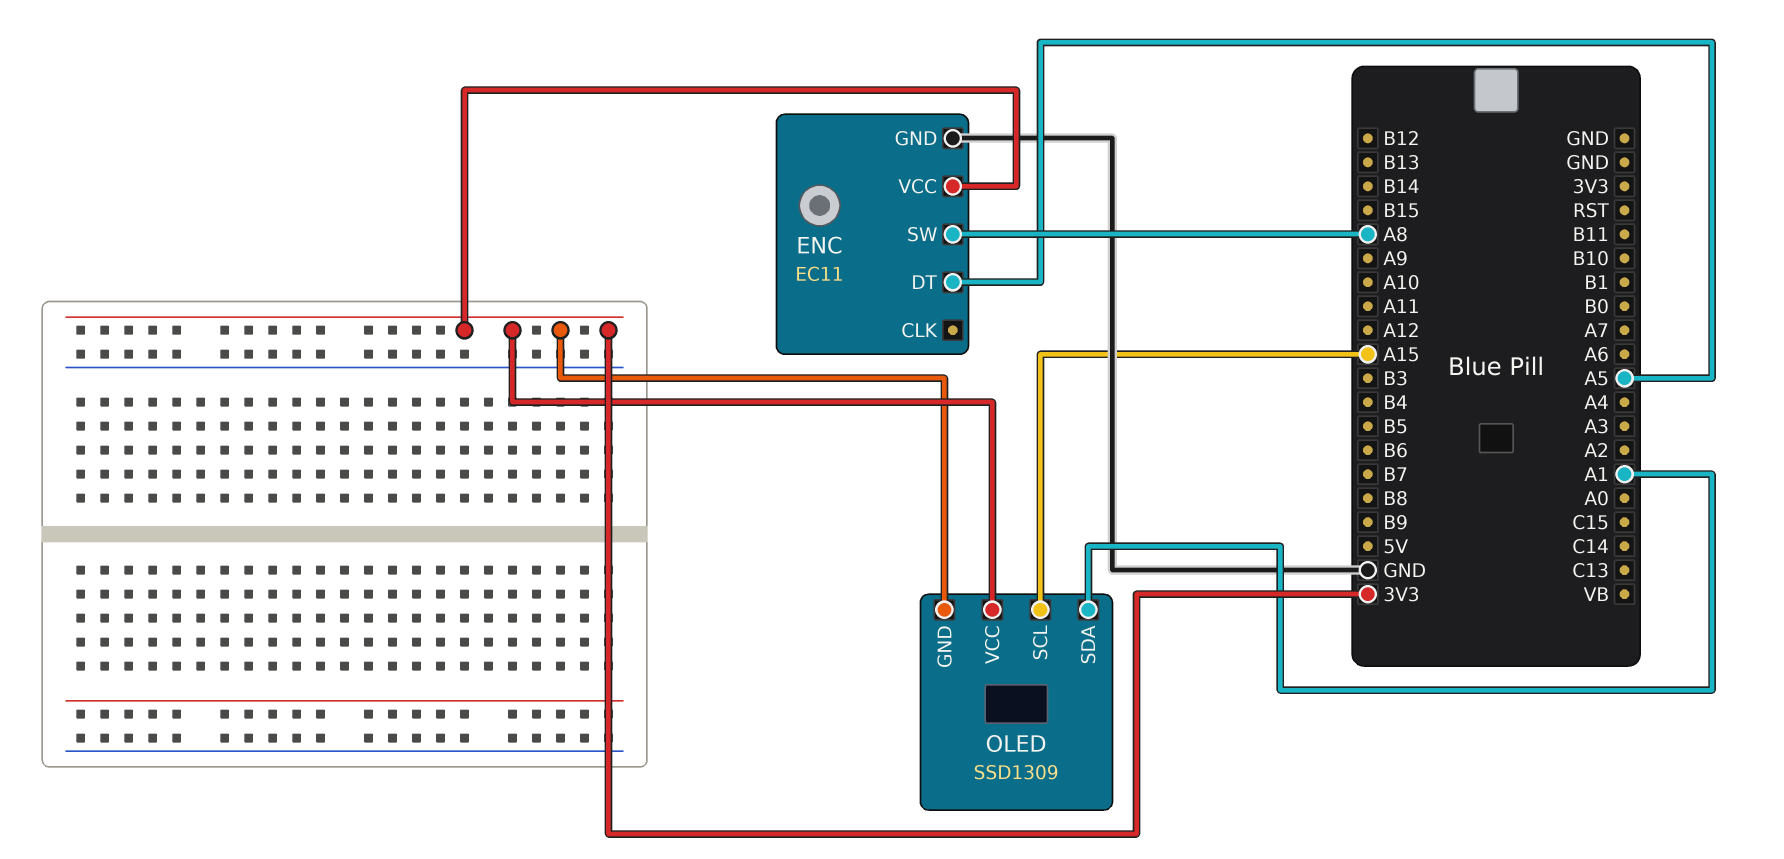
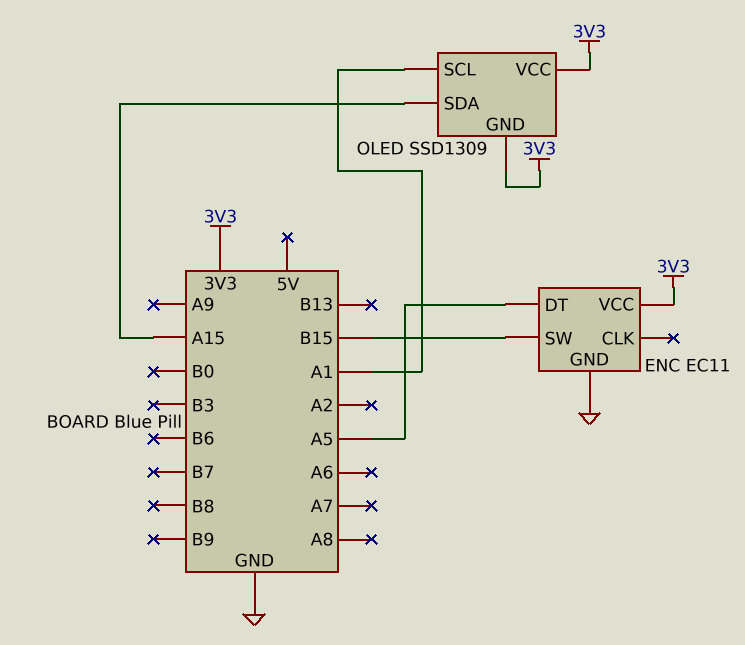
ENC pin SW: A8 -> B15
OLED pin SCL: A15 -> A1
OLED pin SDA: A1 -> A15

